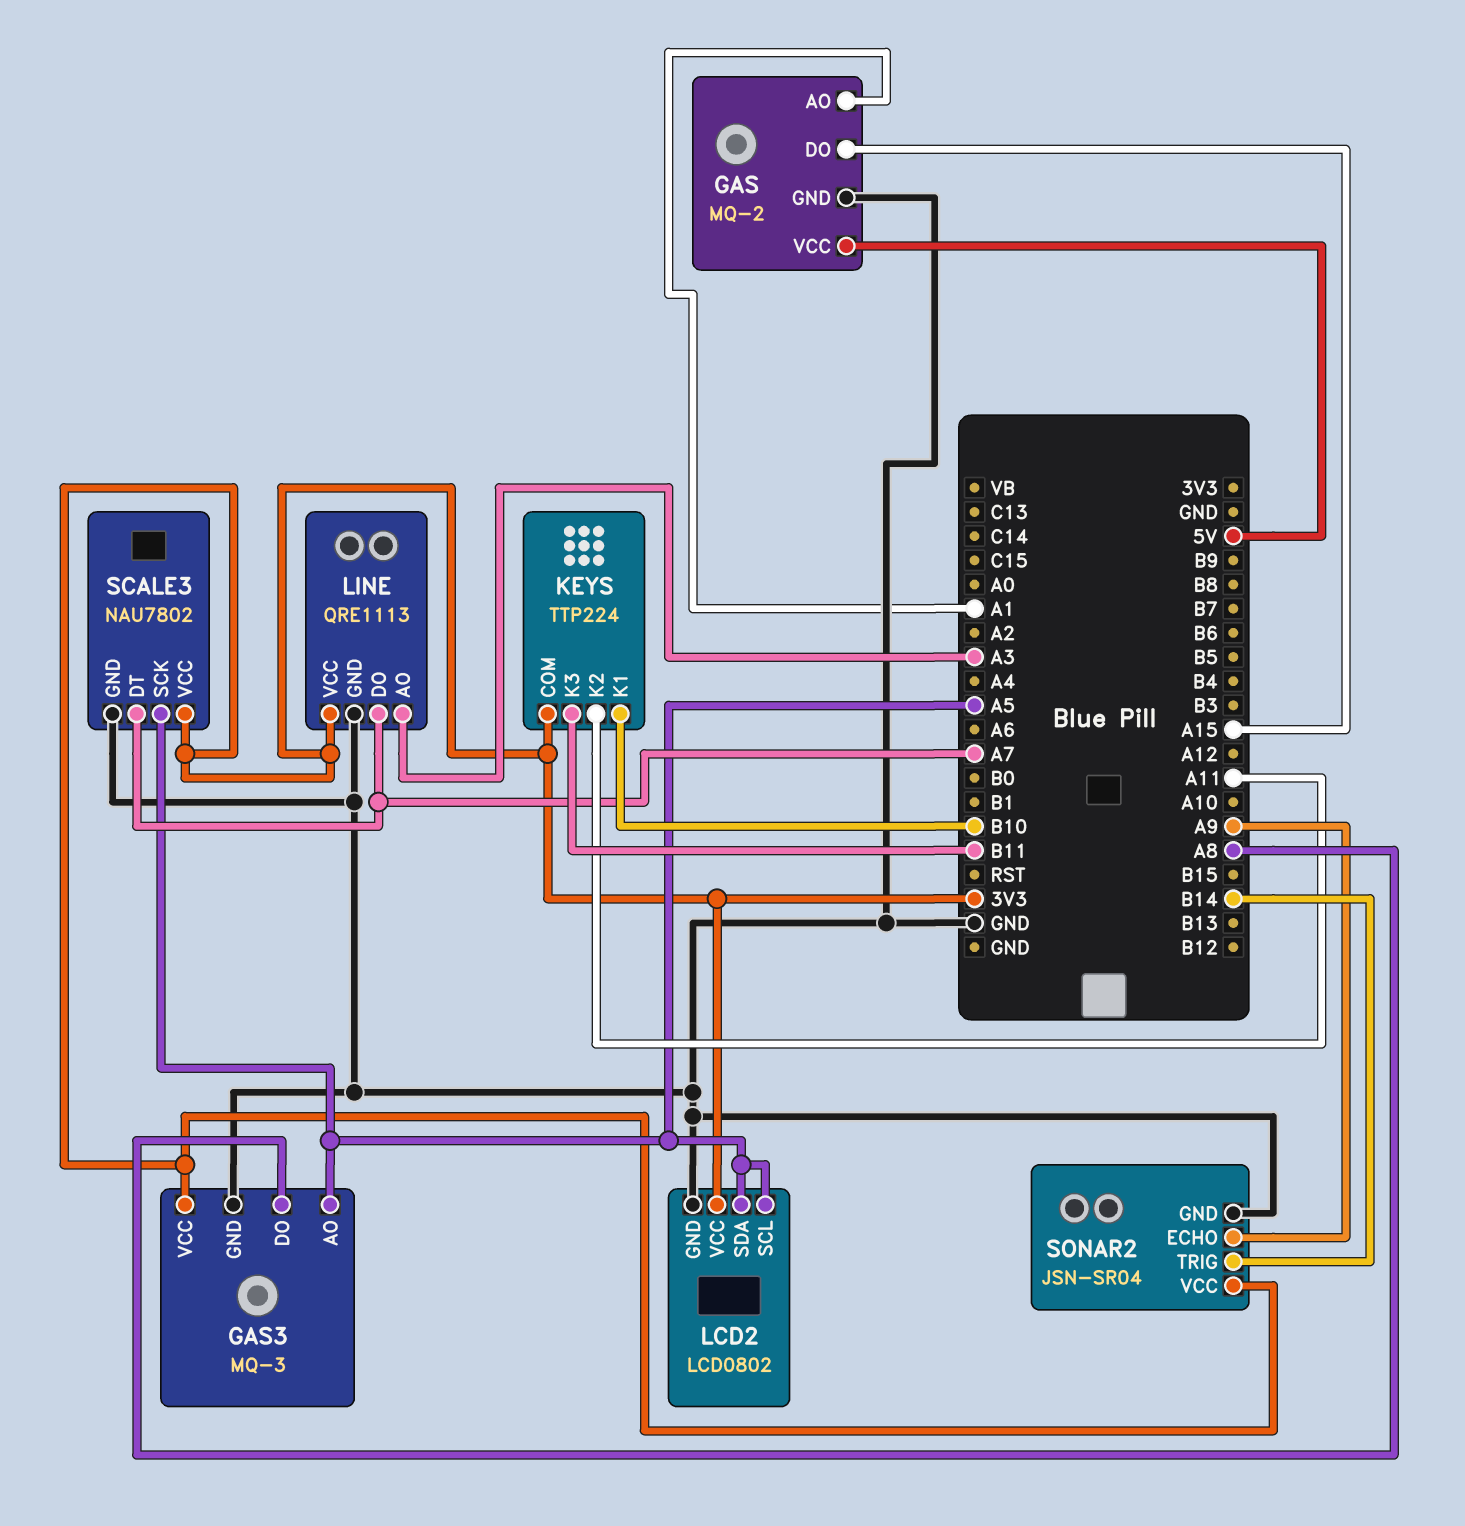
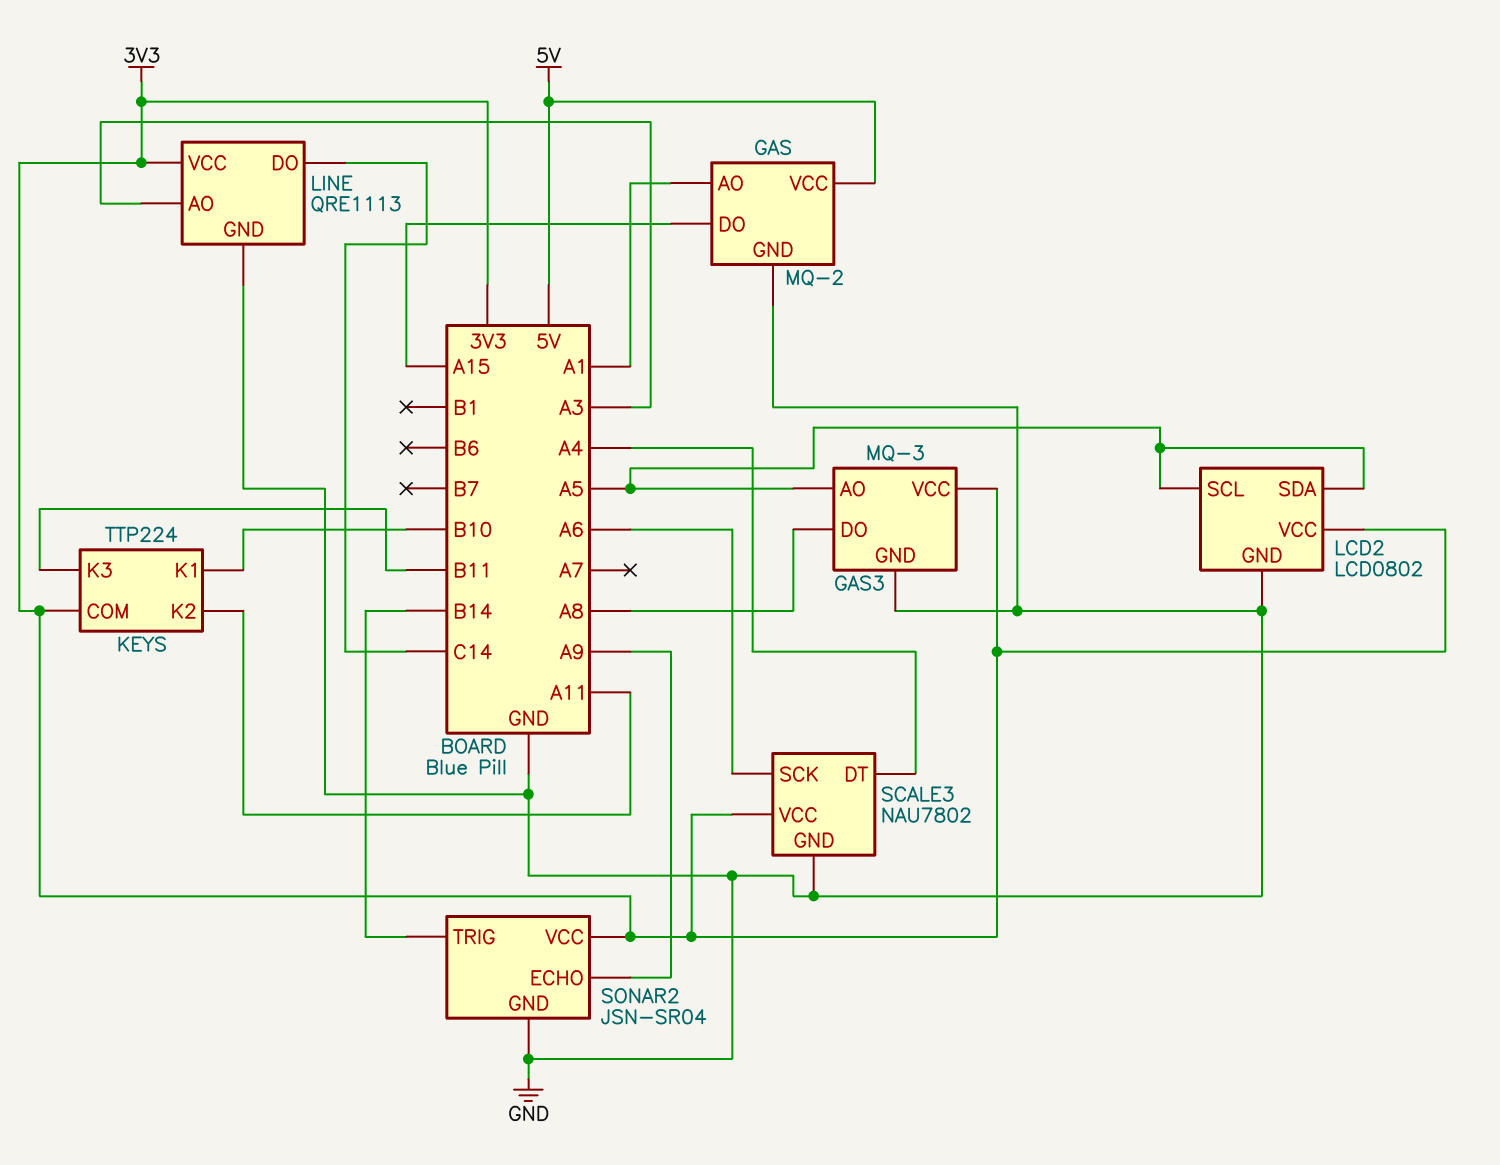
LINE pin DO: A7 -> C14
SCALE3 pin DT: A7 -> A4
SCALE3 pin SCK: A5 -> A6

